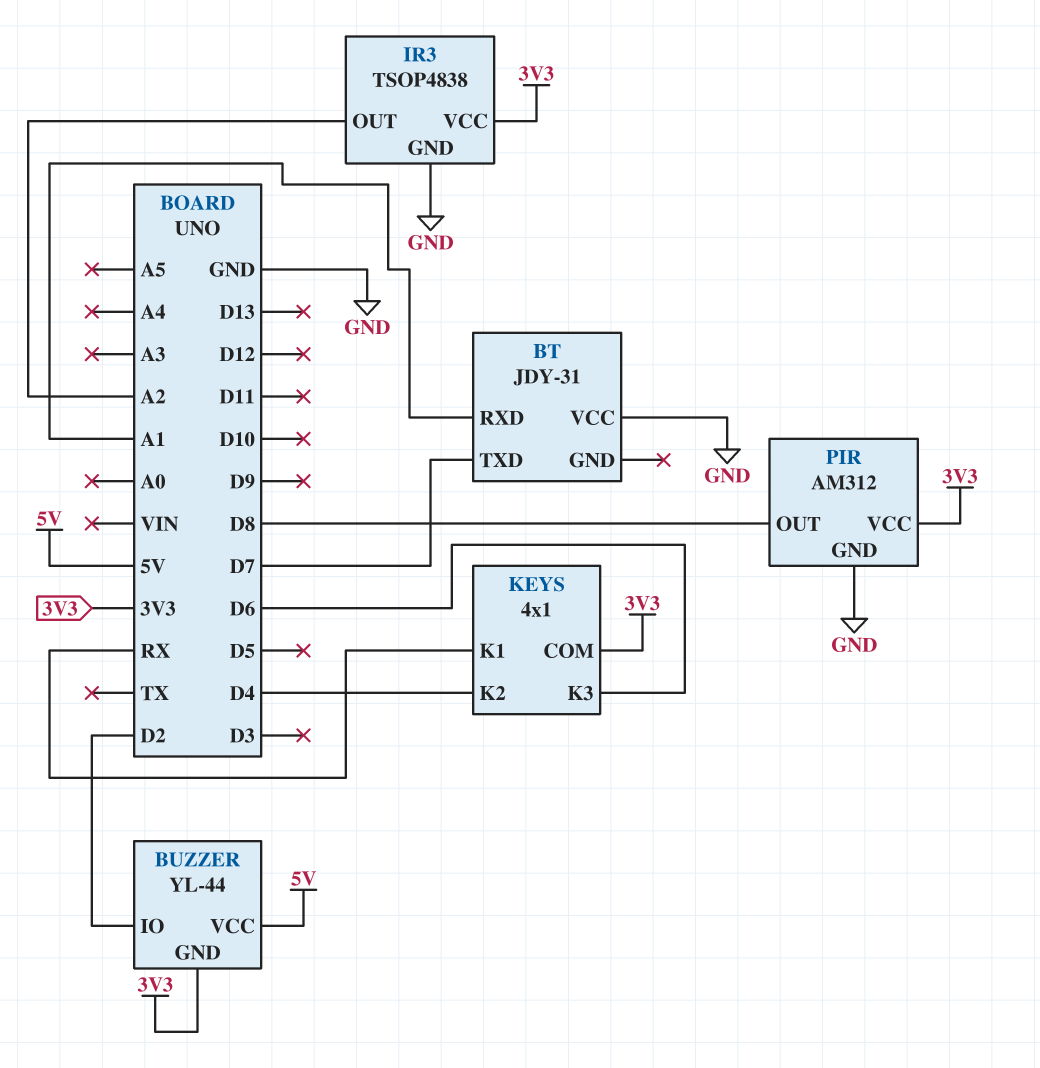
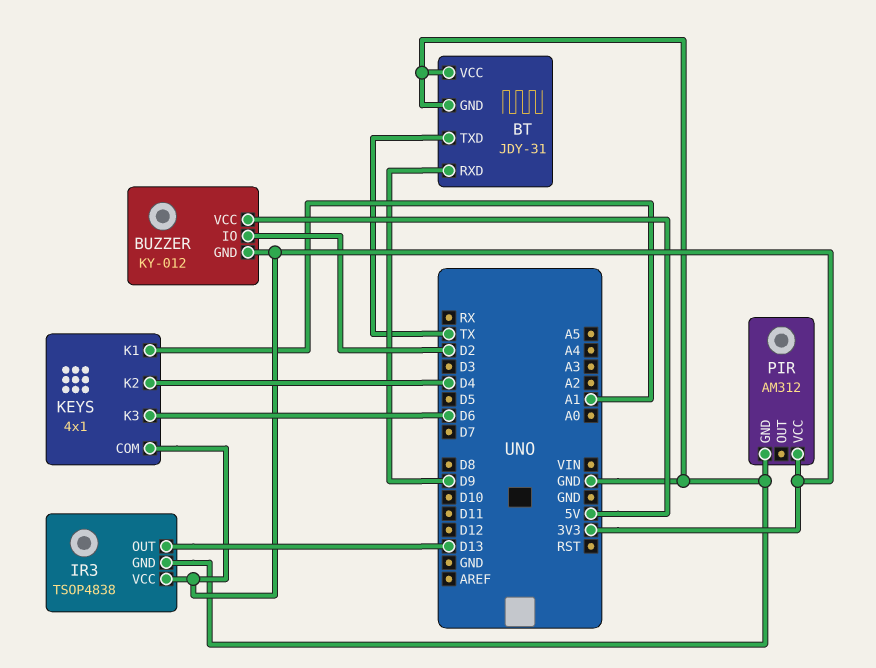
BT pin GND: none -> GND
BT pin RXD: A1 -> D9
BT pin TXD: D7 -> TX
BUZZER: YL-44 -> KY-012
IR3 pin OUT: A2 -> D13
KEYS pin K1: RX -> A1
PIR pin OUT: D8 -> none

